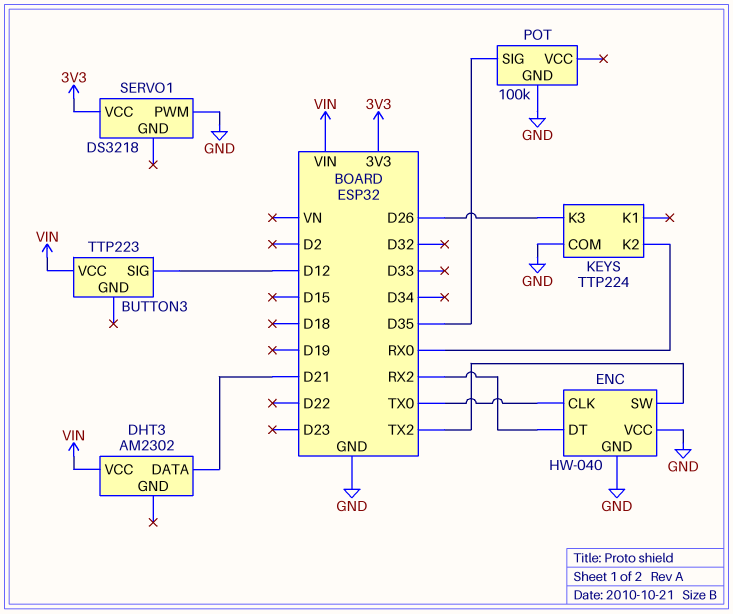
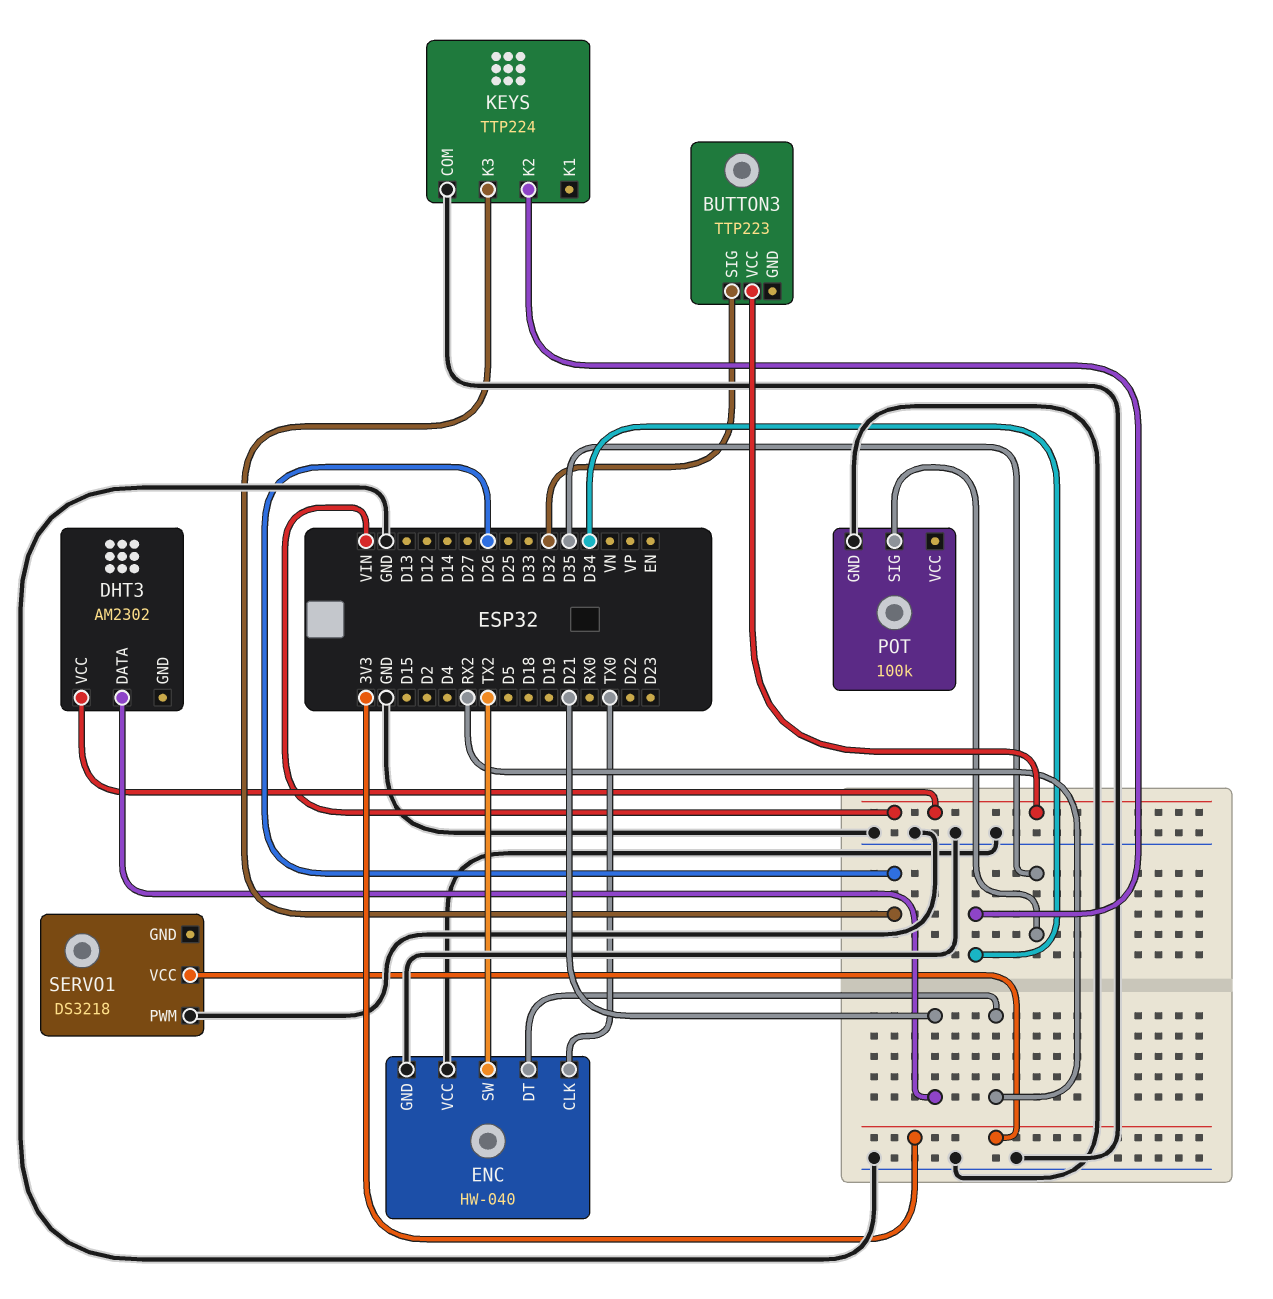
BUTTON3 pin SIG: D12 -> D32
KEYS pin K2: RX0 -> D34

